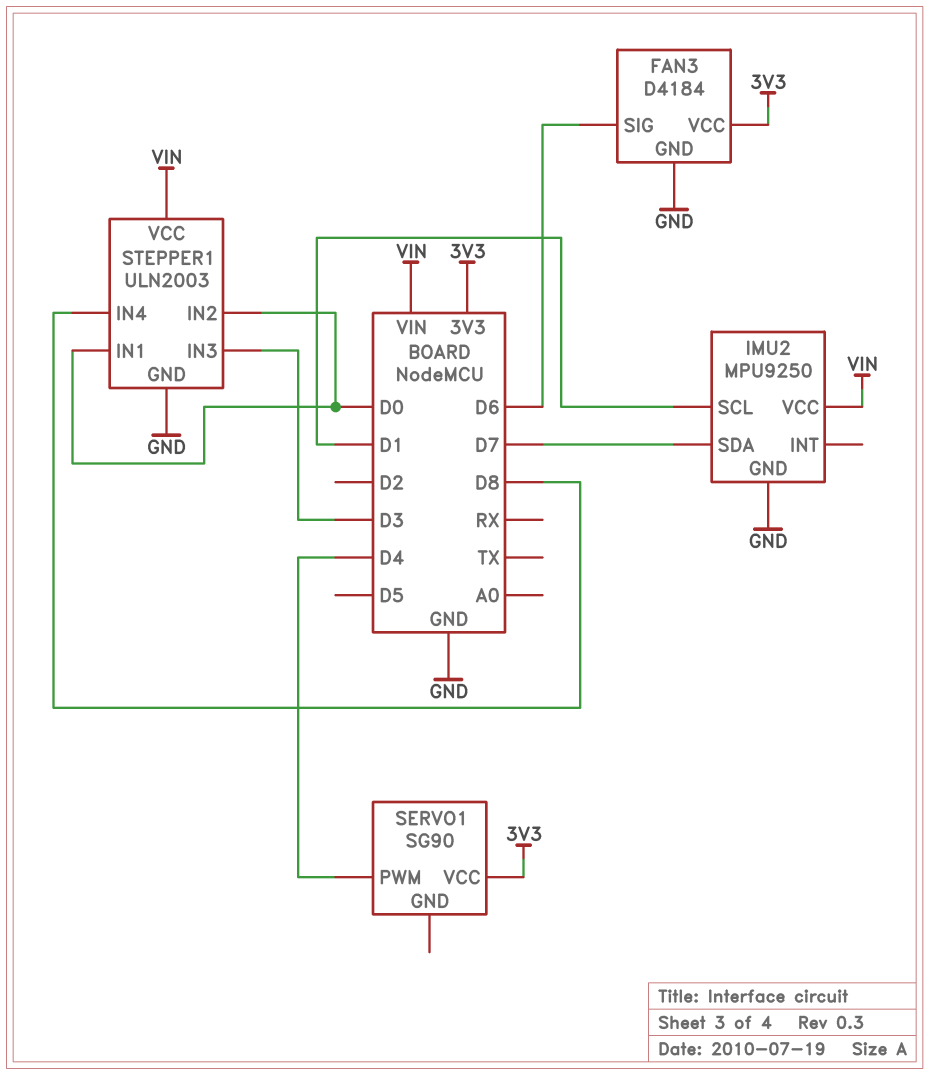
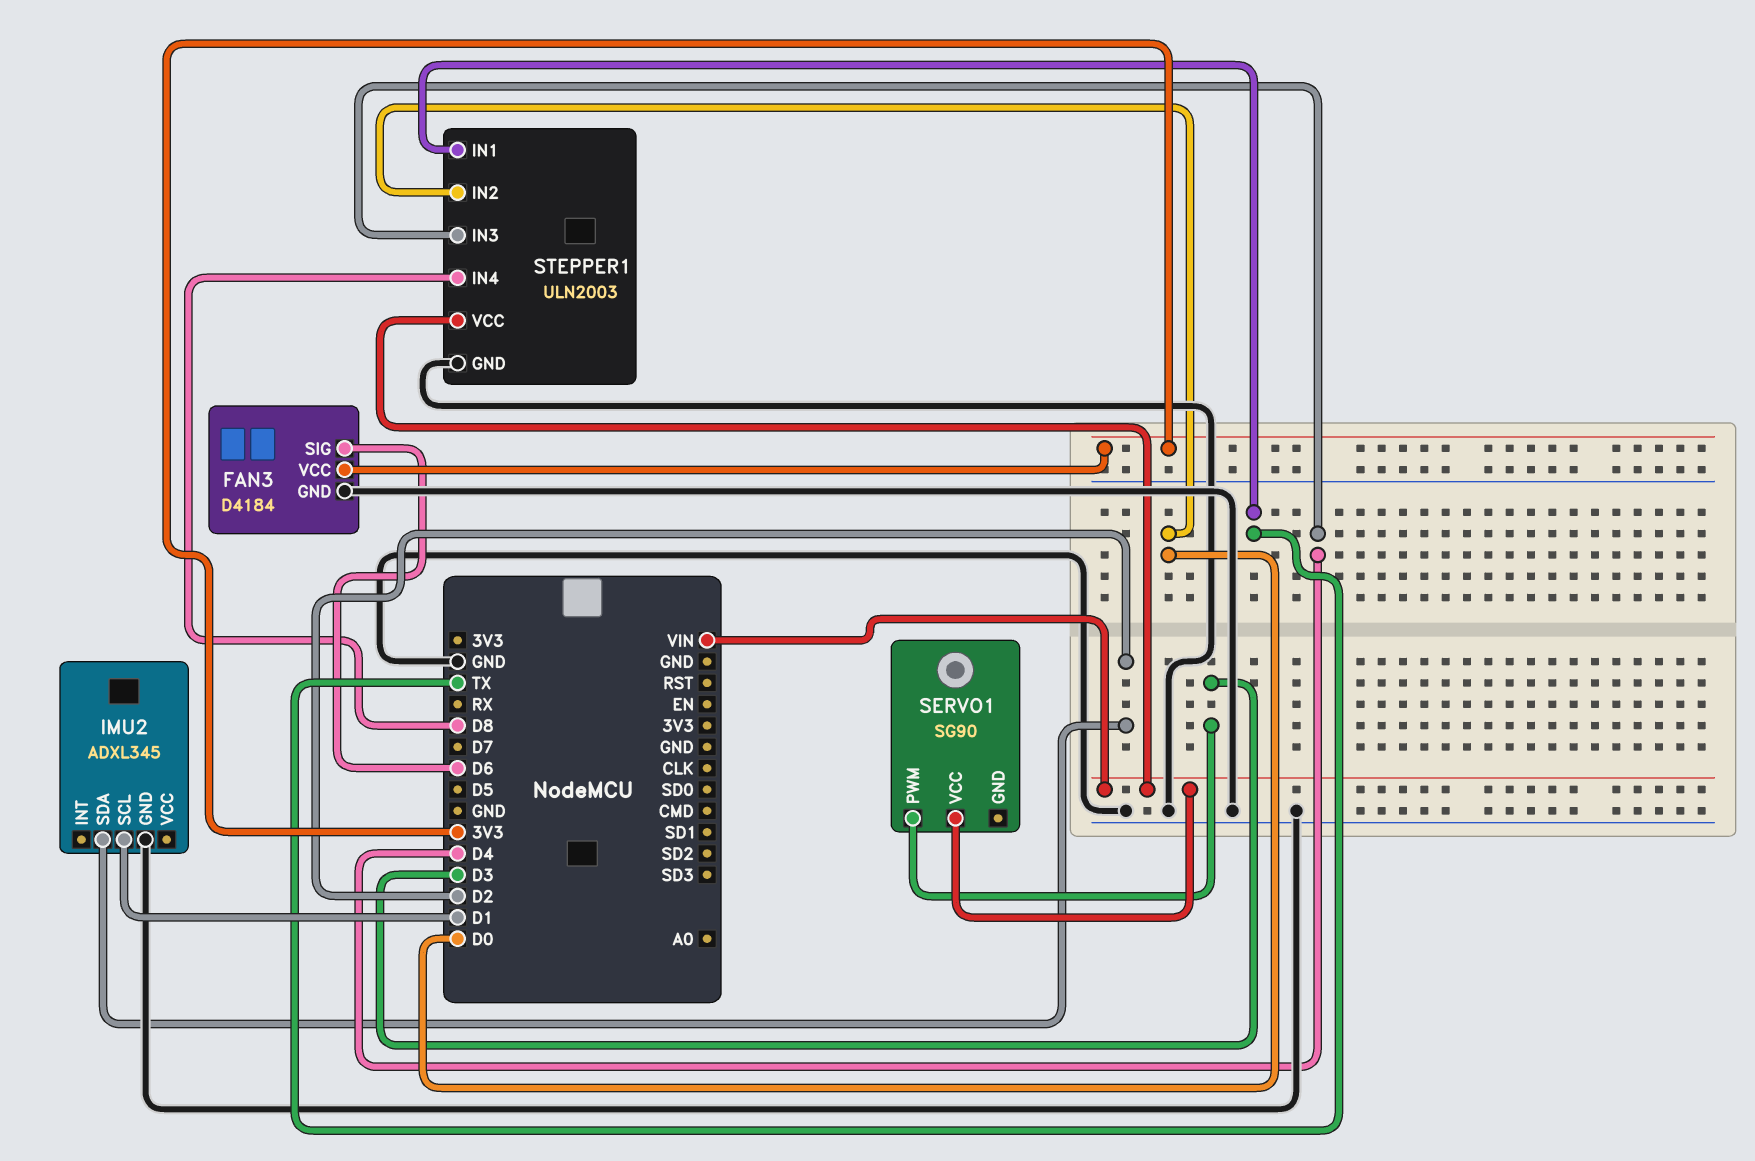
IMU2: MPU9250 -> ADXL345
IMU2 pin SDA: D7 -> D2
IMU2 pin VCC: VIN -> none
SERVO1 pin PWM: D4 -> D3
SERVO1 pin VCC: 3V3 -> VIN
STEPPER1 pin IN1: D0 -> TX
STEPPER1 pin IN3: D3 -> D4

